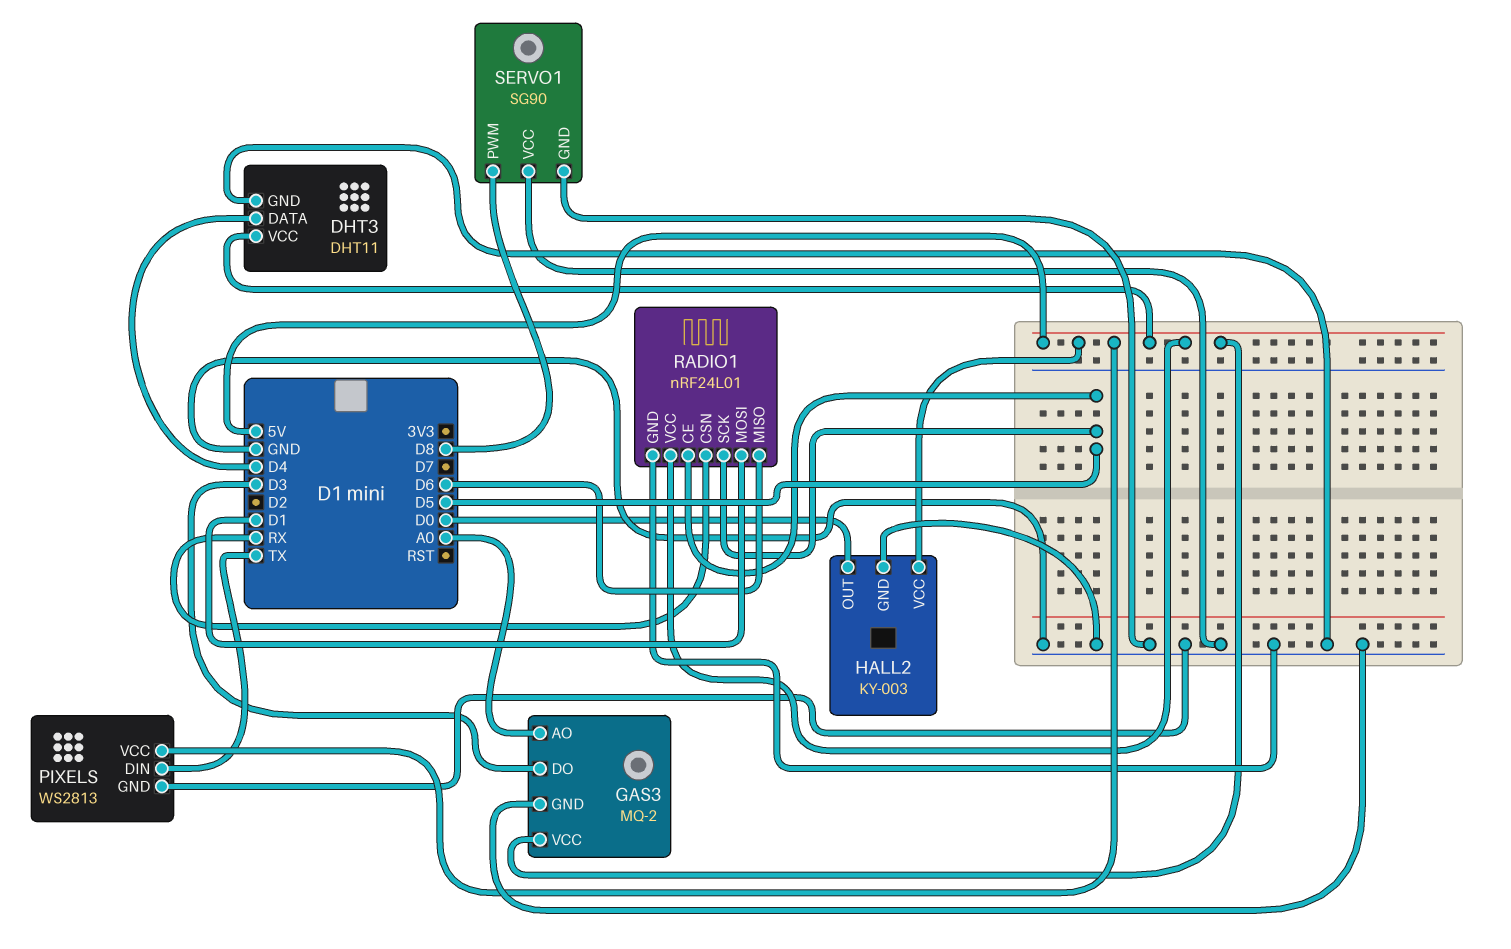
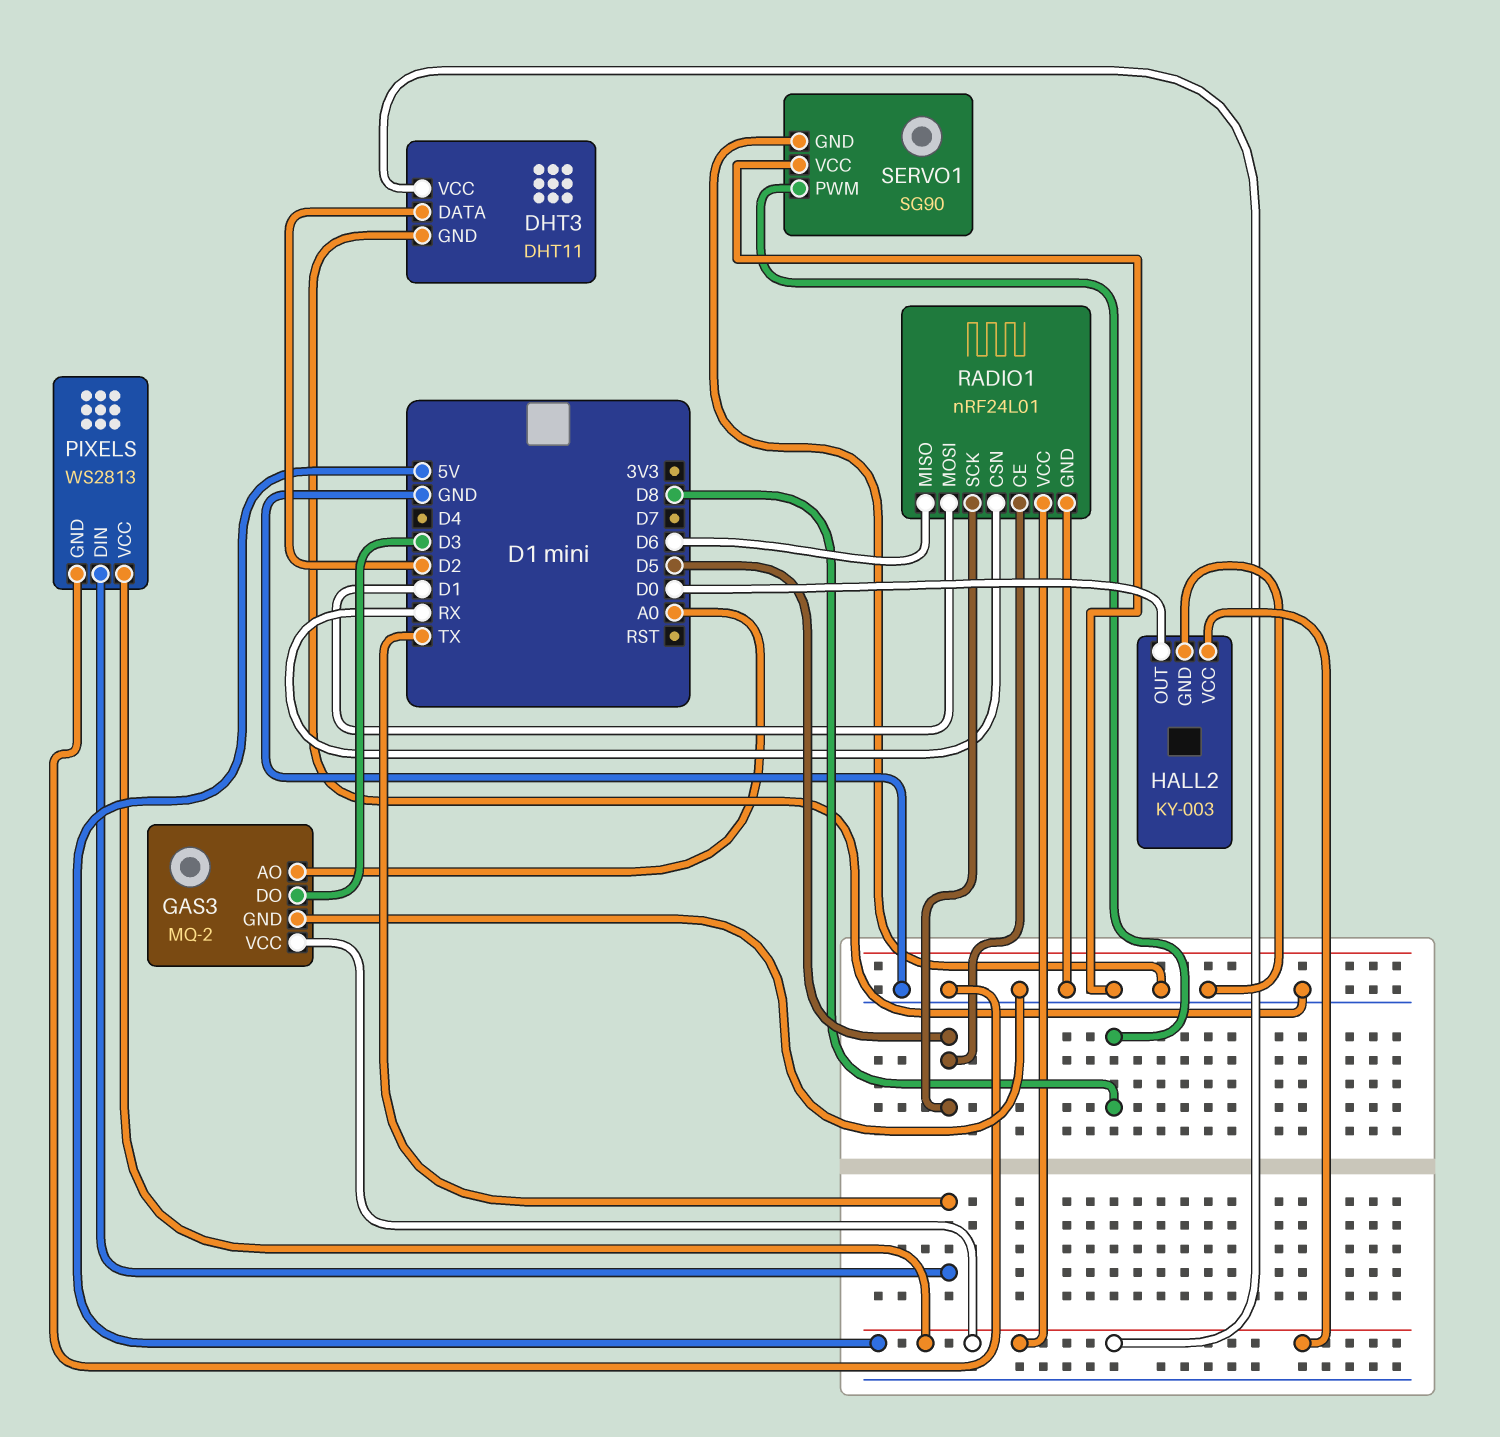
DHT3 pin DATA: D4 -> D2

